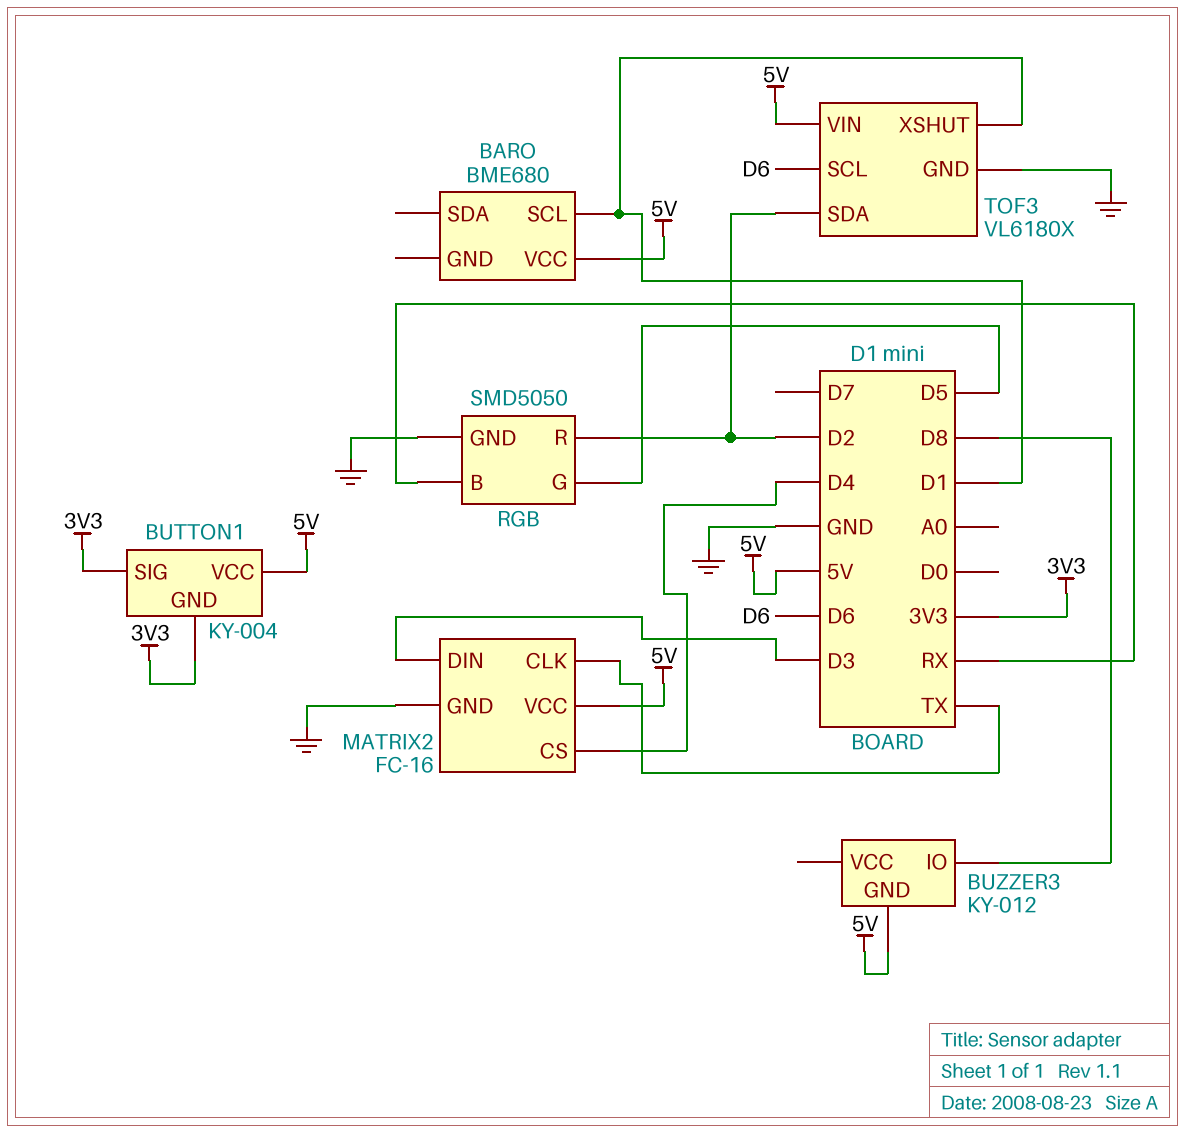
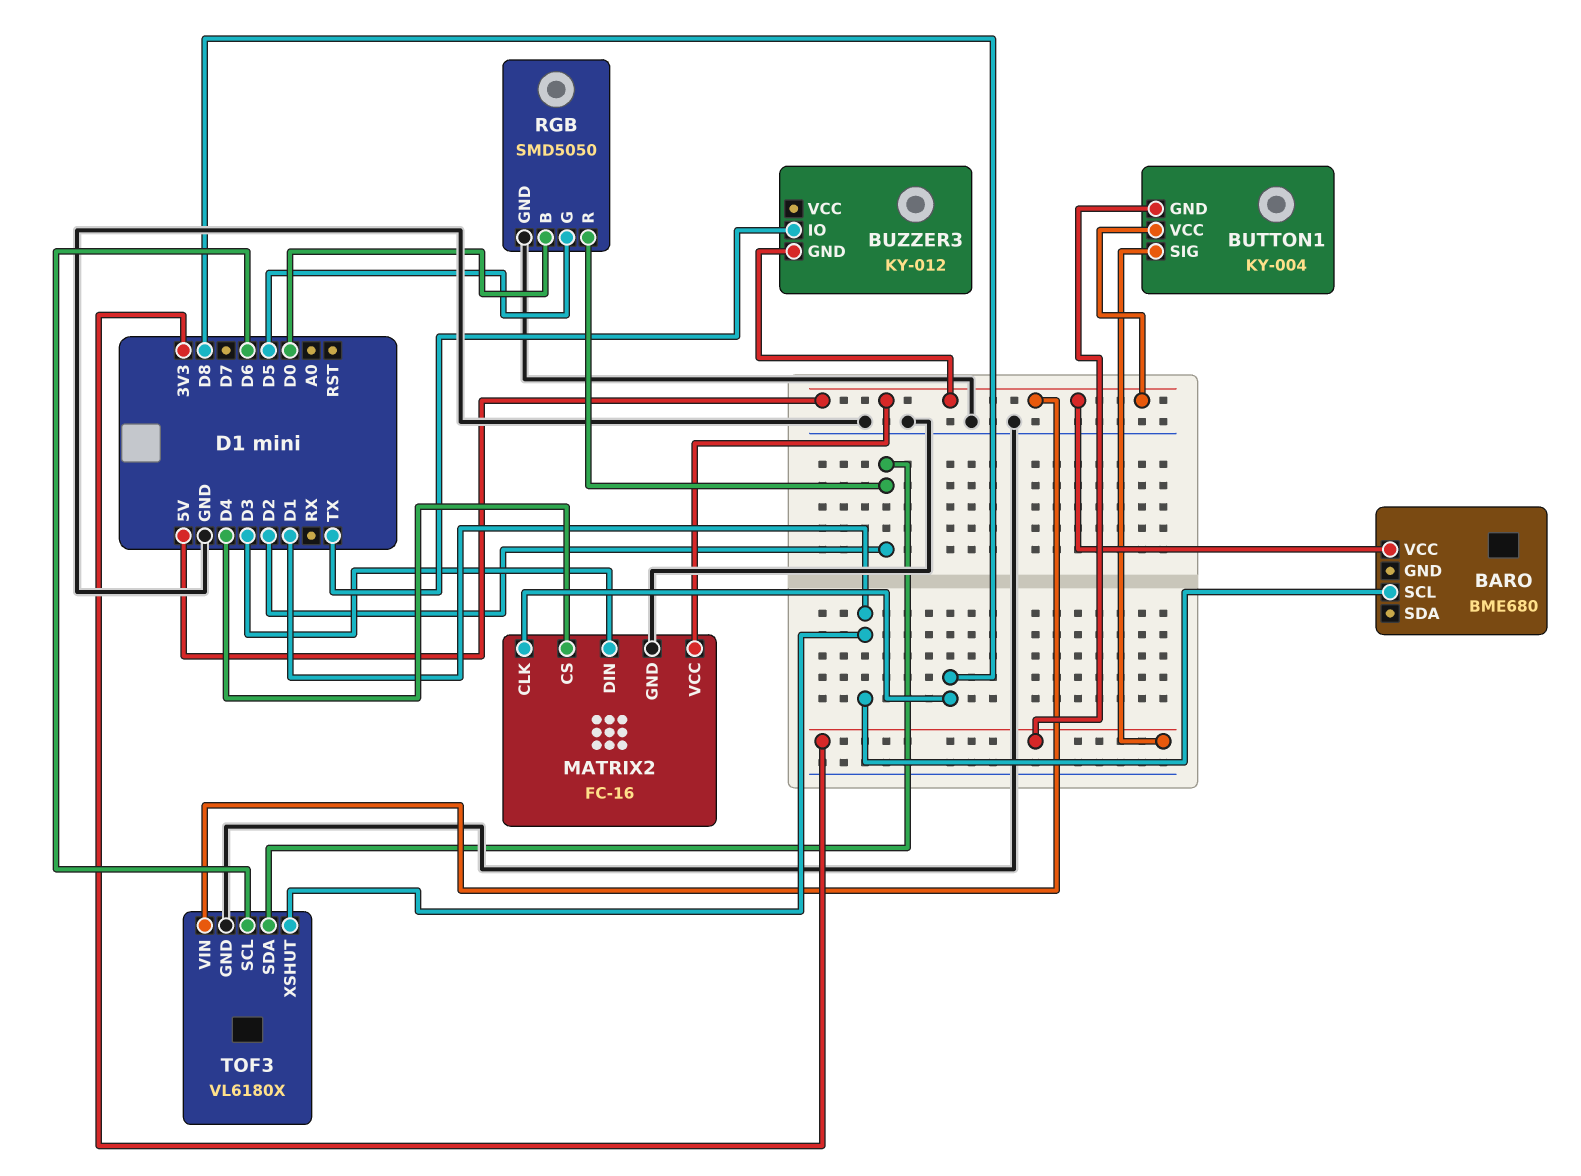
BUZZER3 pin IO: D8 -> TX
MATRIX2 pin CLK: TX -> D8
RGB pin B: RX -> D0

